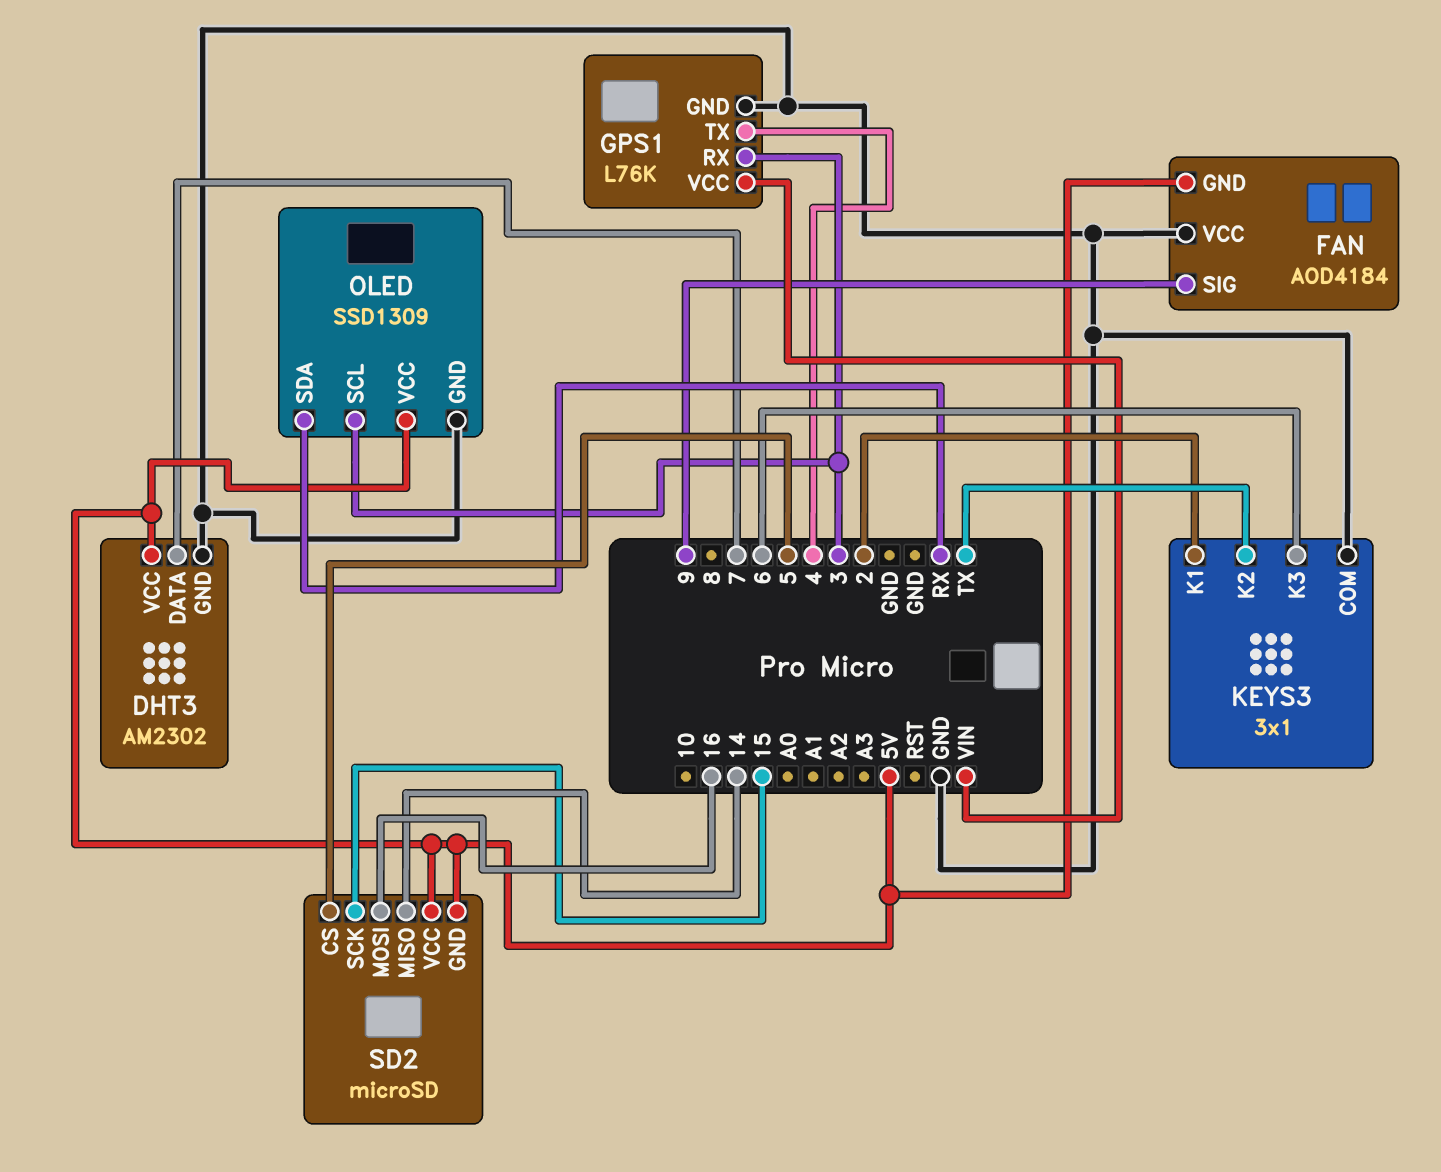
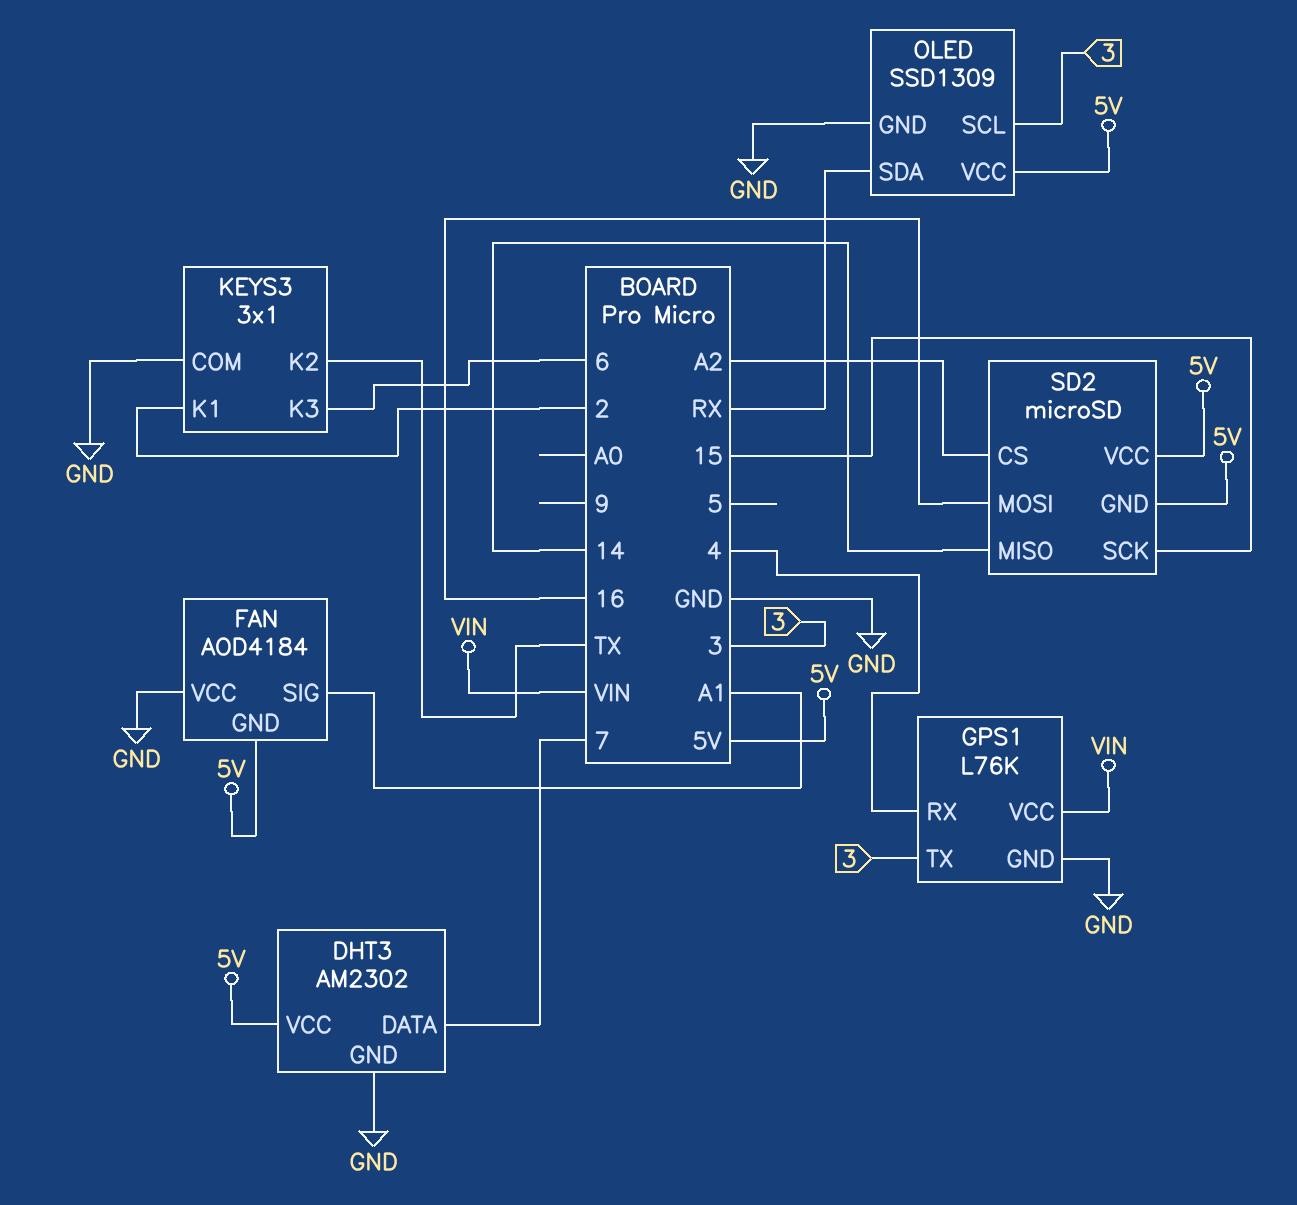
FAN pin SIG: 9 -> A1
GPS1 pin RX: 3 -> 4
GPS1 pin TX: 4 -> 3
SD2 pin CS: 5 -> A2

